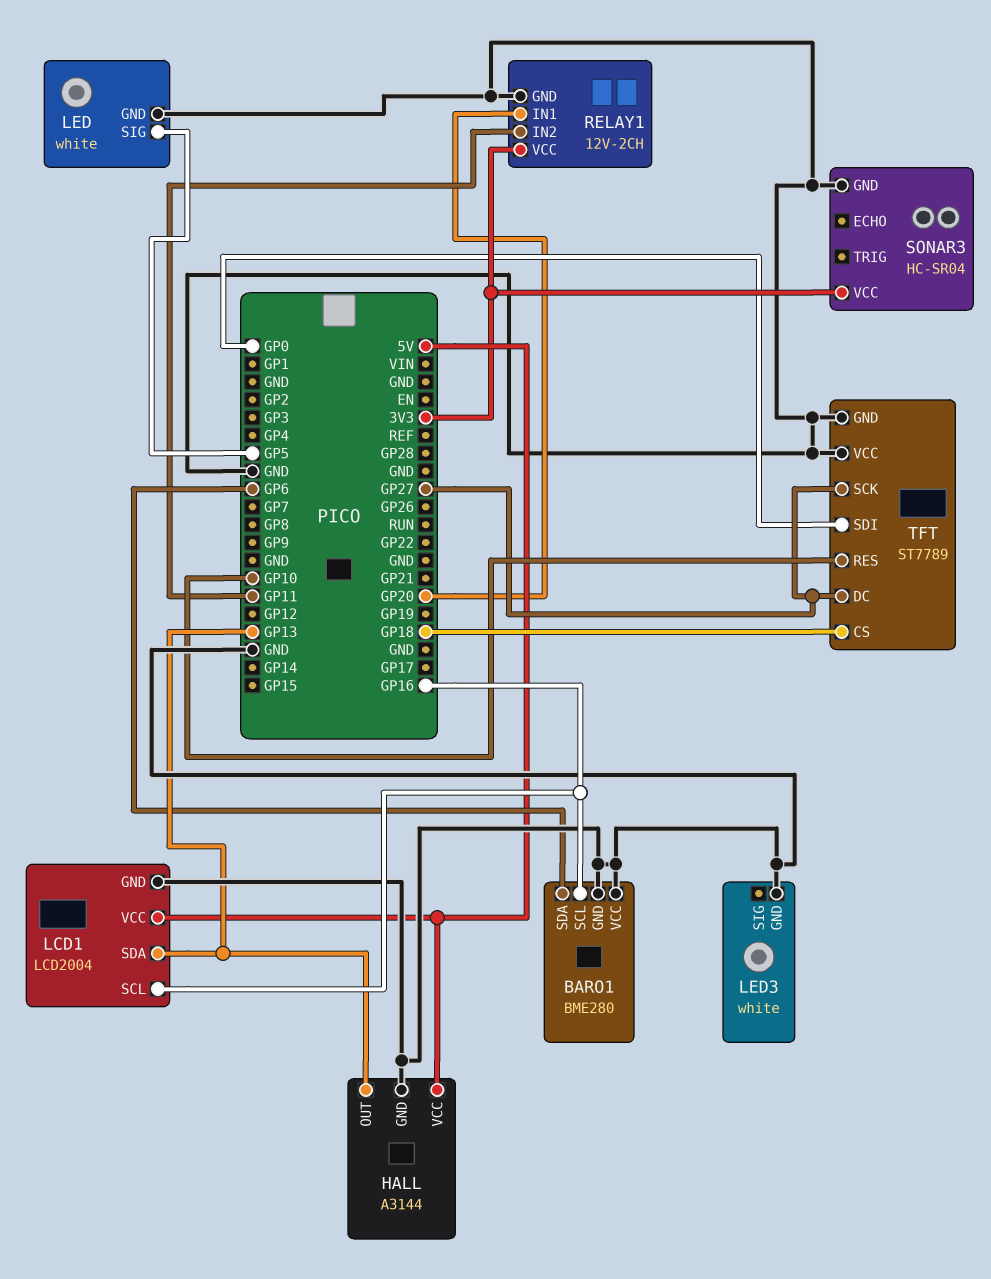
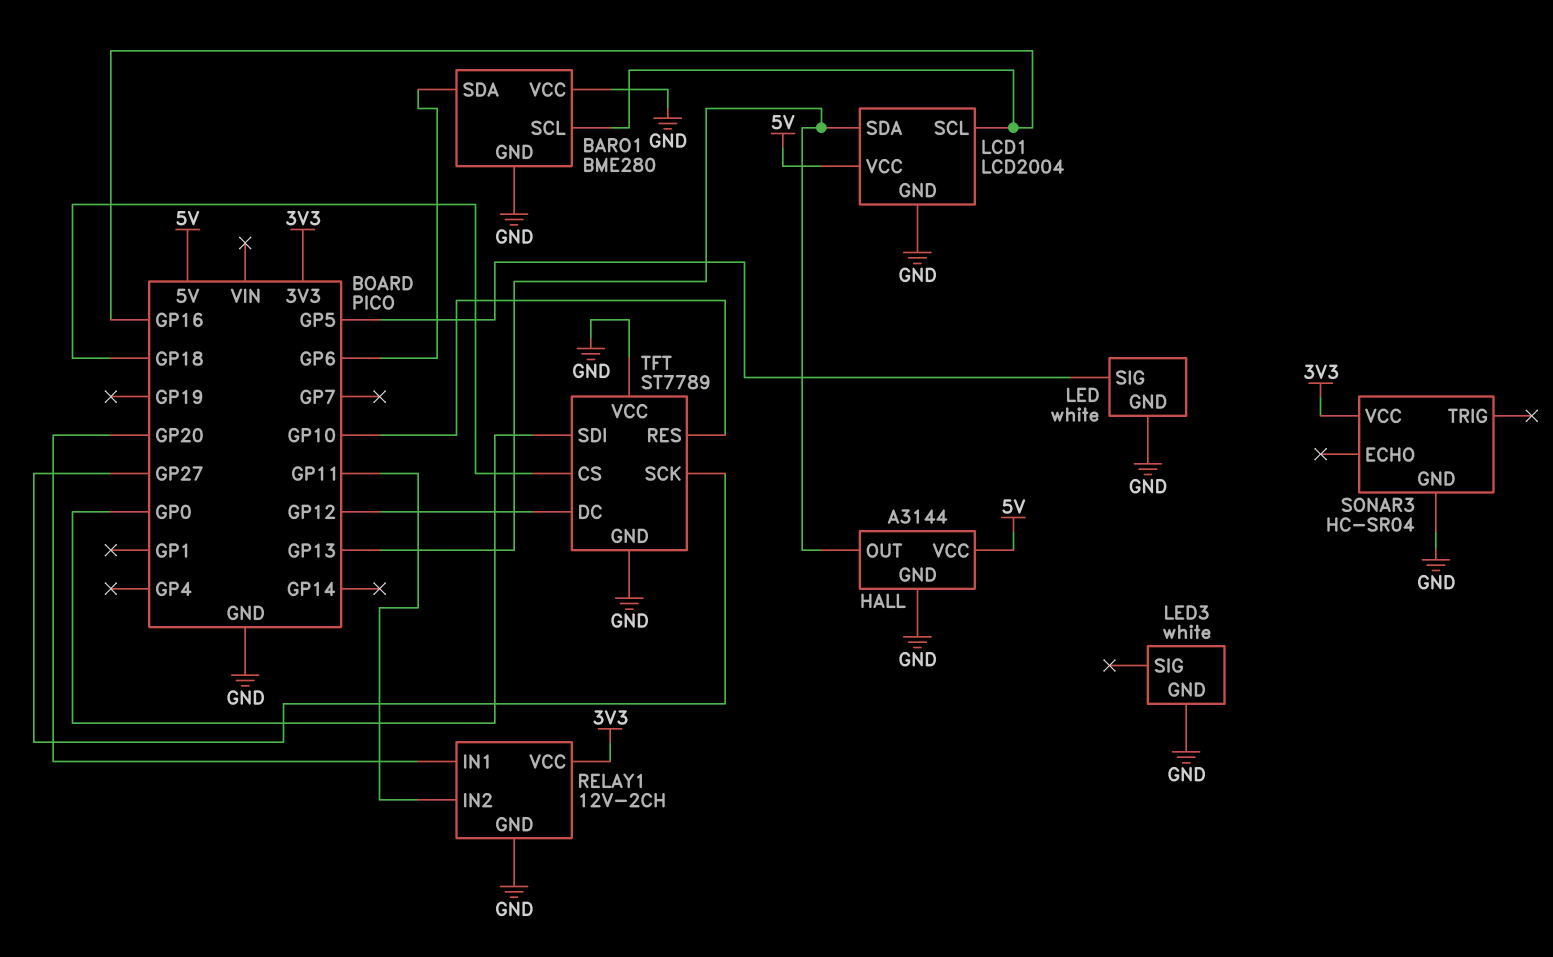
TFT pin DC: GP27 -> GP12

